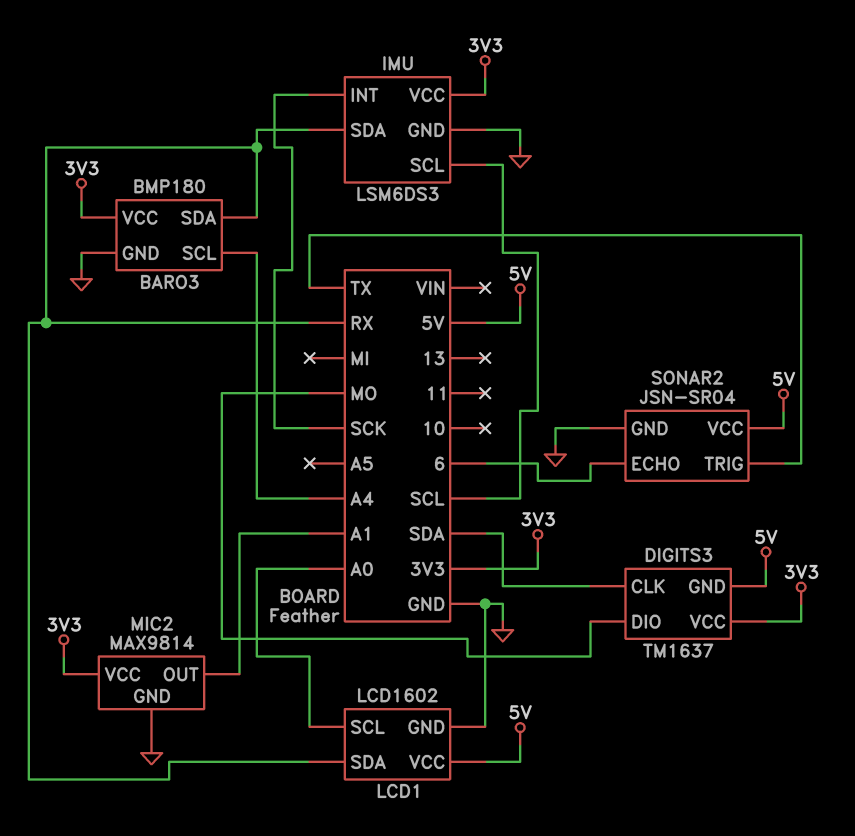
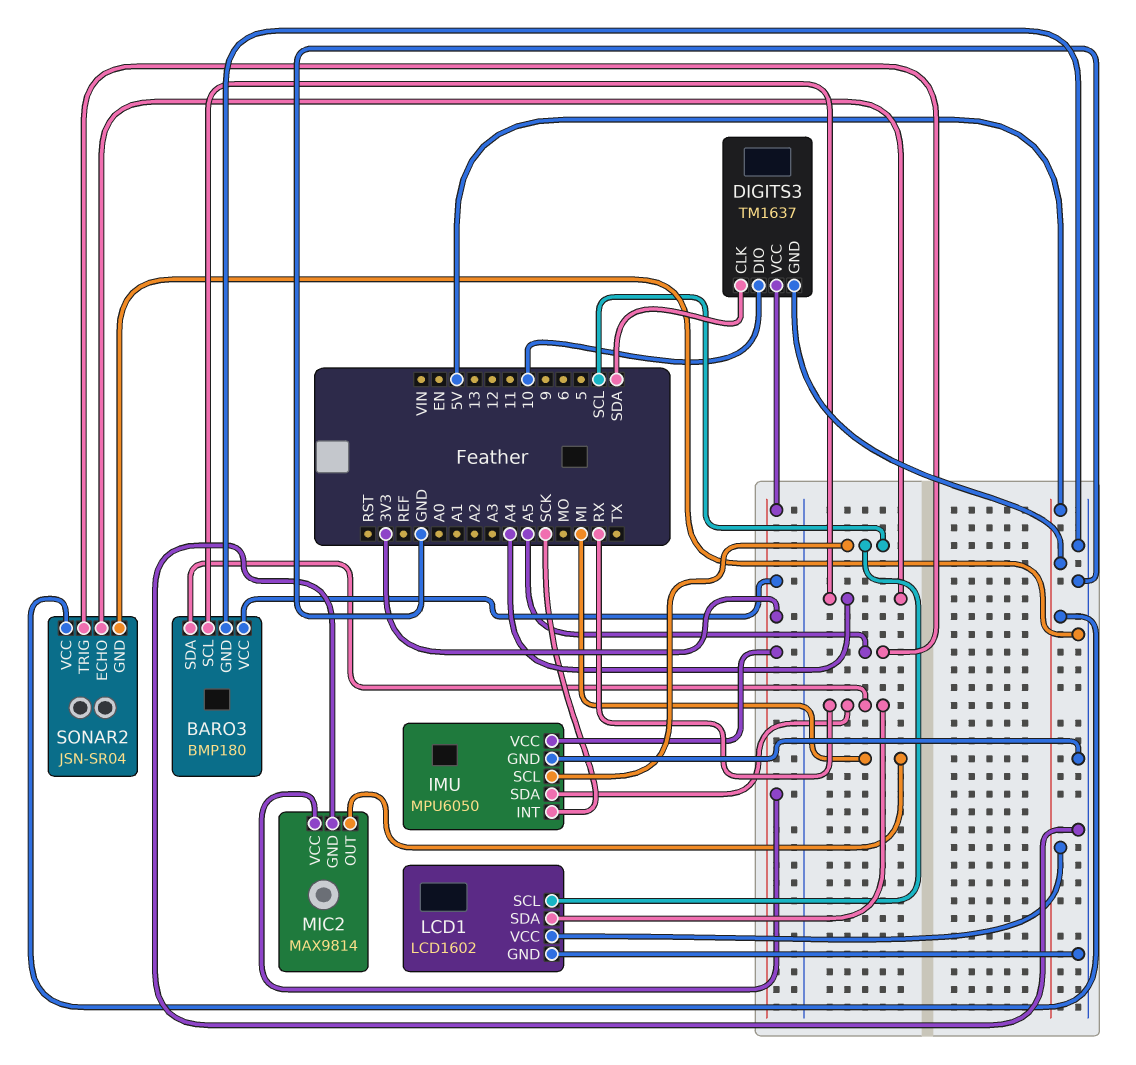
DIGITS3 pin DIO: MO -> 10
IMU: LSM6DS3 -> MPU6050
LCD1 pin SCL: A0 -> SCL
MIC2 pin OUT: A1 -> MI
SONAR2 pin ECHO: 6 -> A4
SONAR2 pin TRIG: TX -> A5

